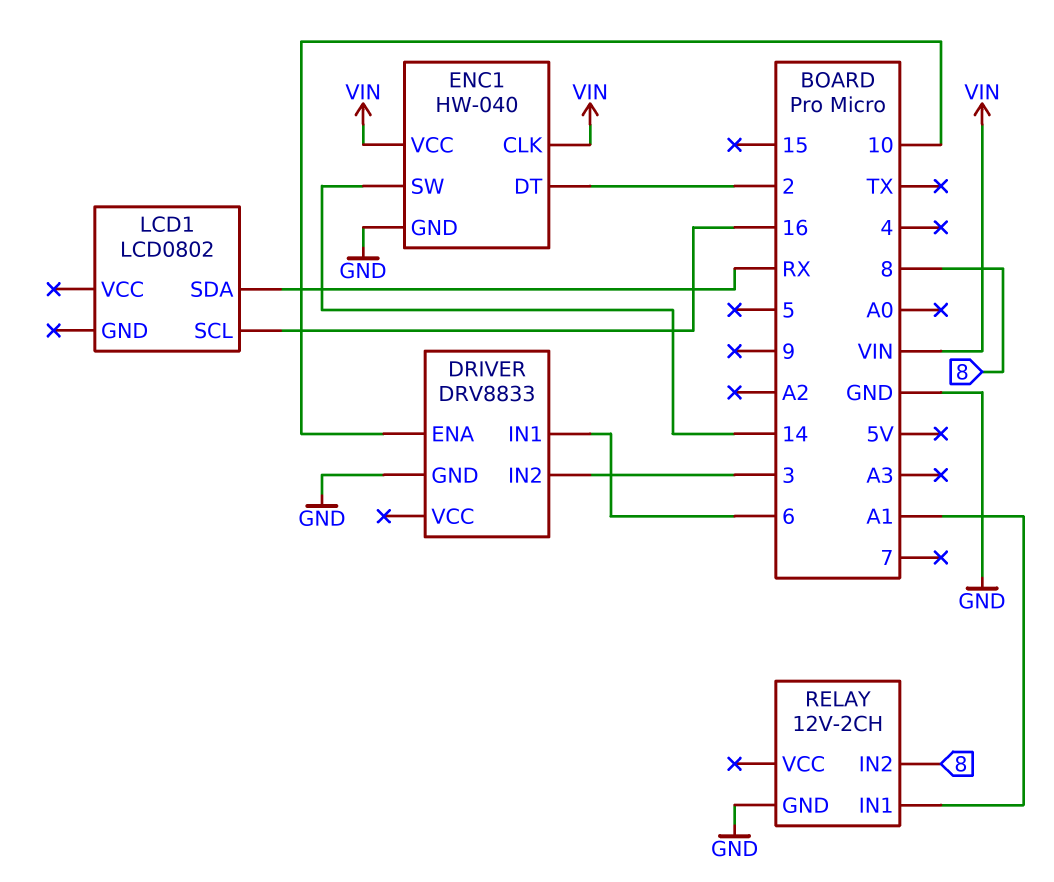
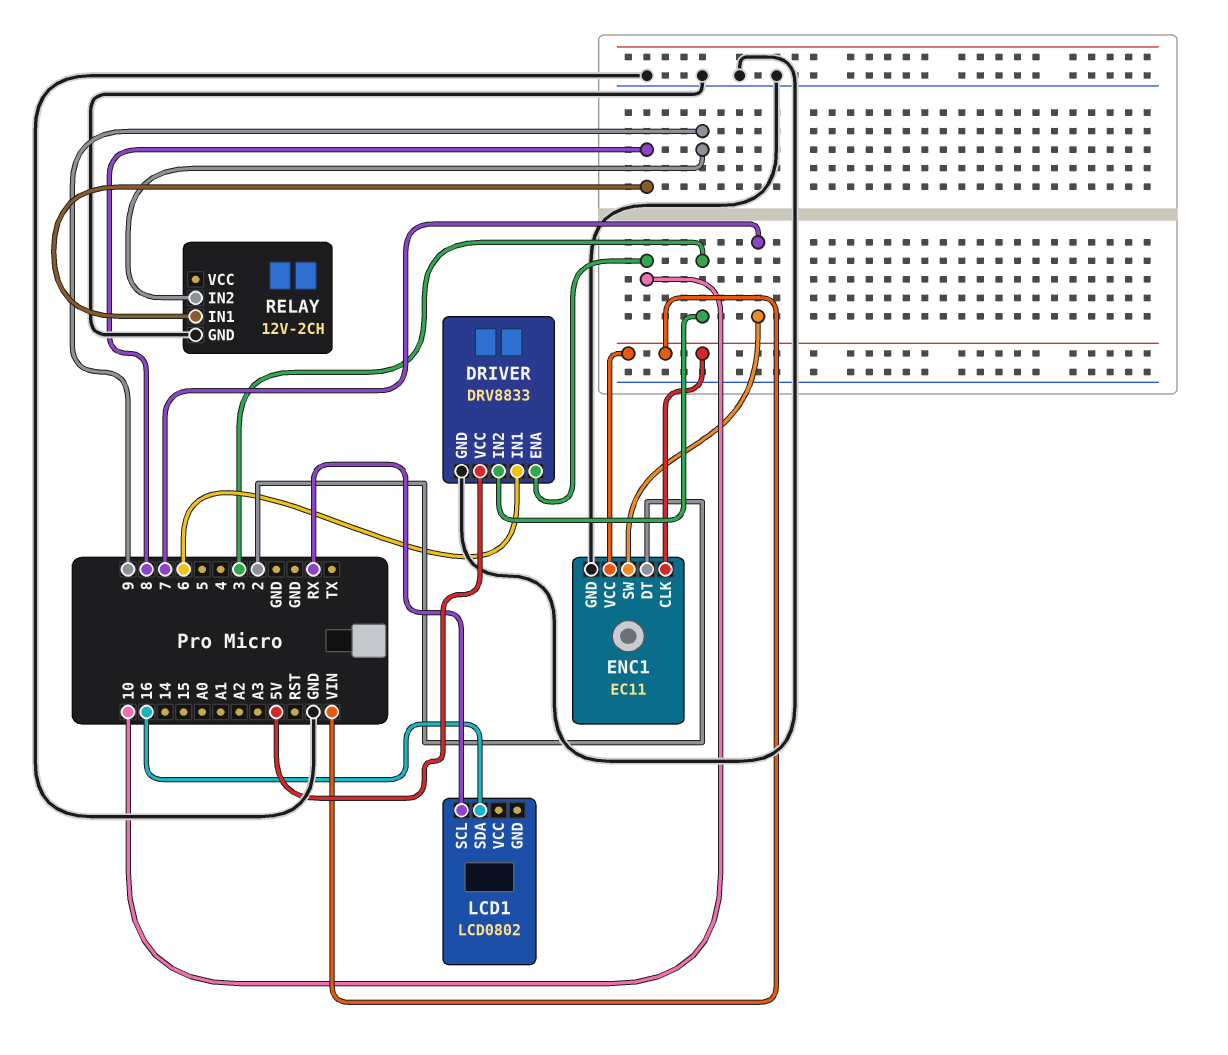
DRIVER pin VCC: none -> 5V
ENC1: HW-040 -> EC11
ENC1 pin SW: 14 -> 7
LCD1 pin SCL: 16 -> RX
LCD1 pin SDA: RX -> 16
RELAY pin IN1: A1 -> 8
RELAY pin IN2: 8 -> 9

